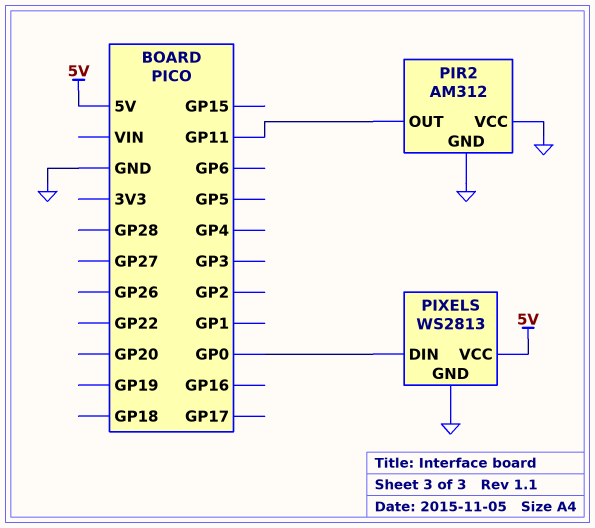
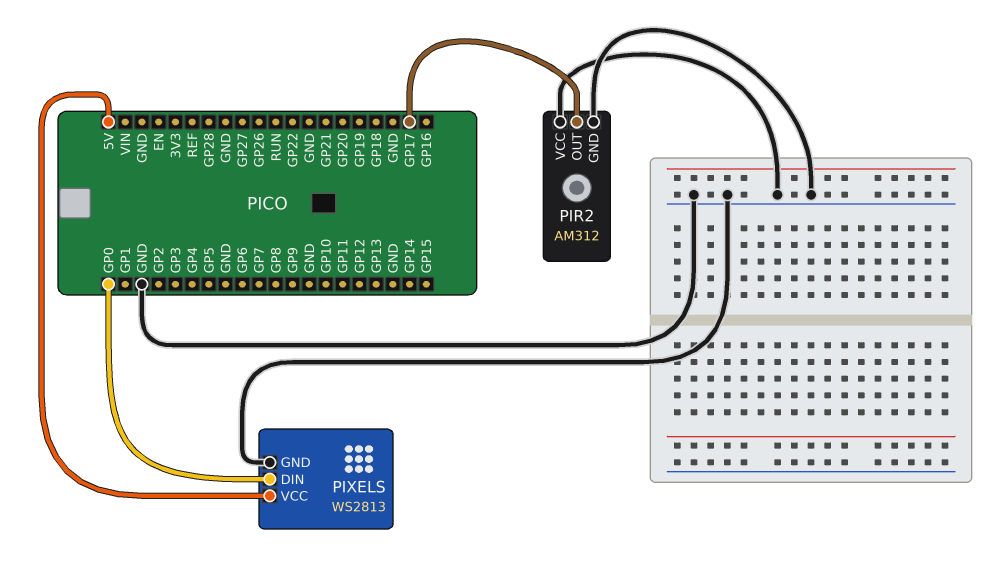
PIR2 pin OUT: GP11 -> GP17

